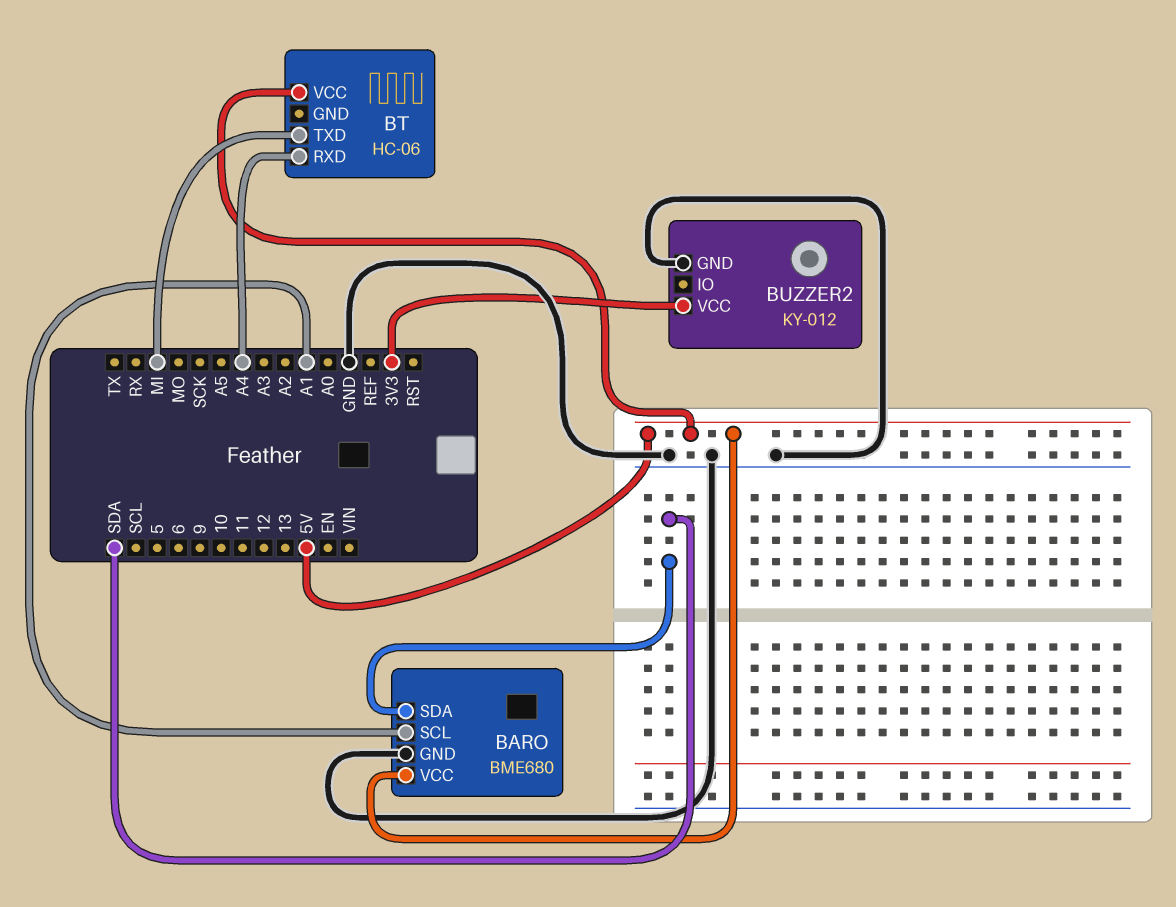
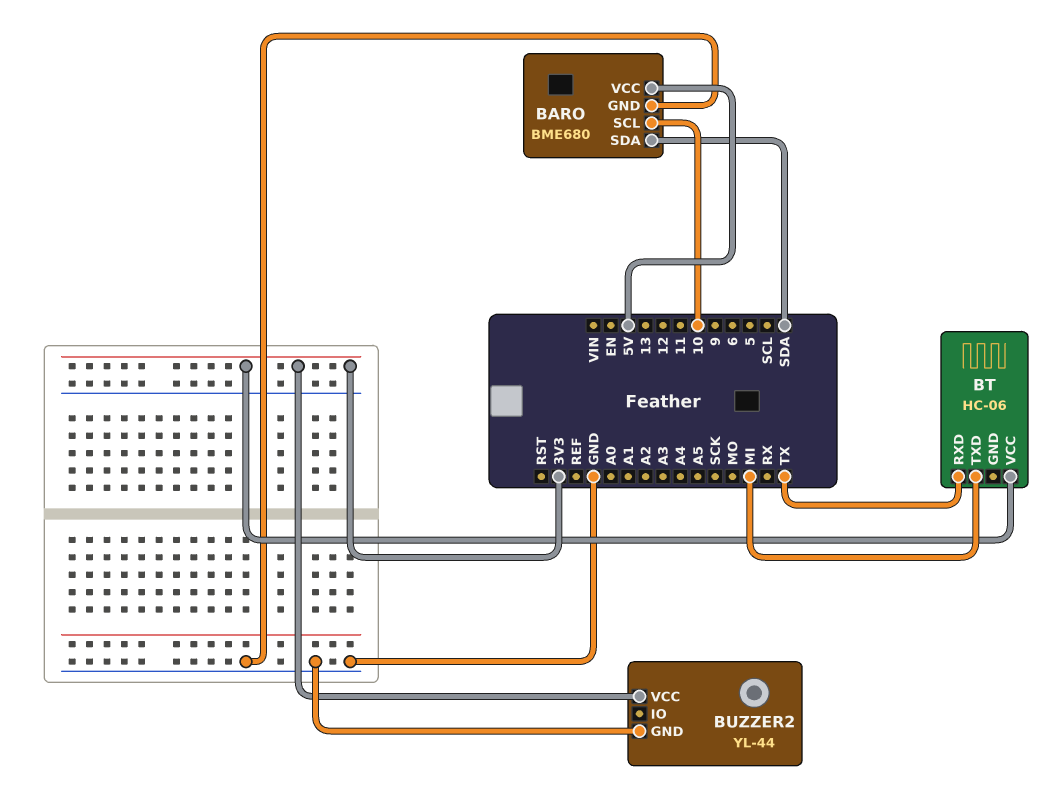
BARO pin SCL: A1 -> 10
BT pin RXD: A4 -> TX
BT pin VCC: 5V -> 3V3
BUZZER2: KY-012 -> YL-44

